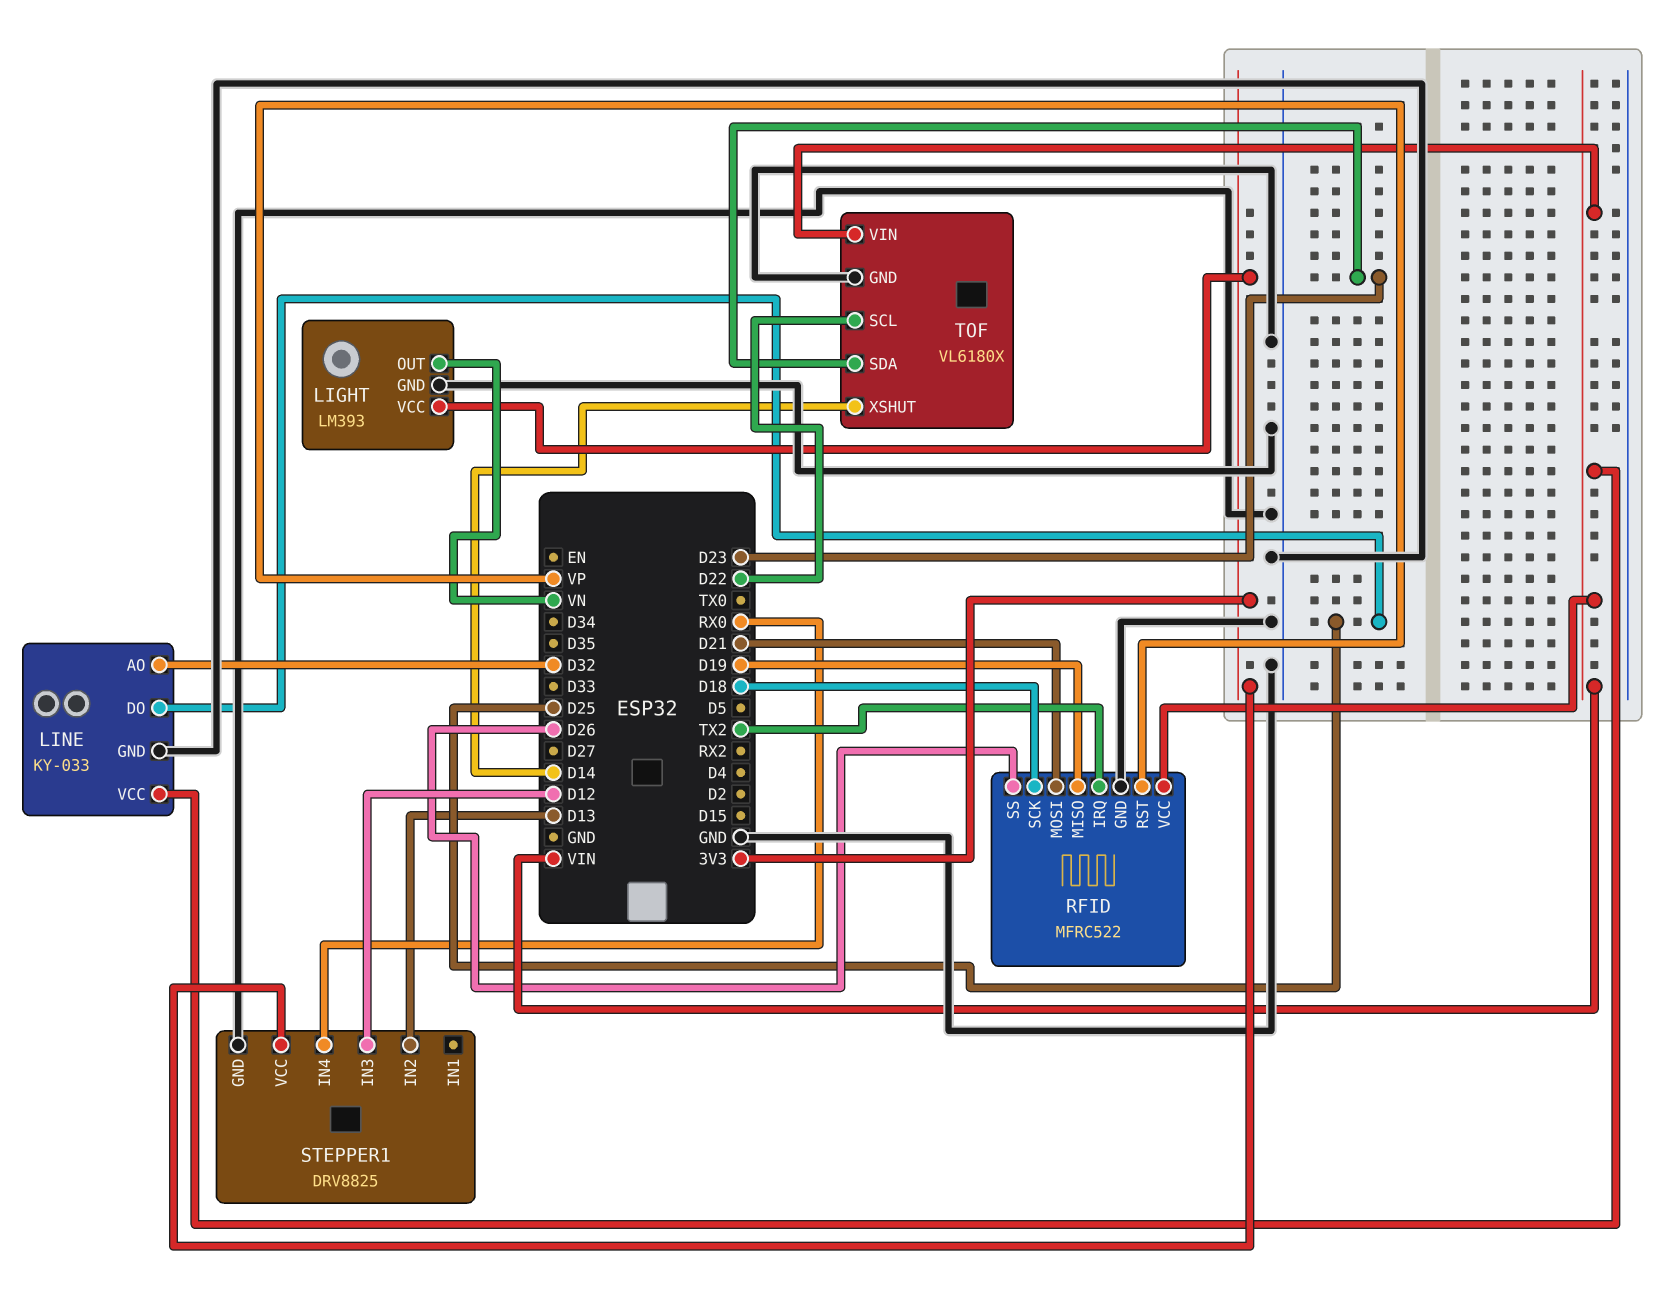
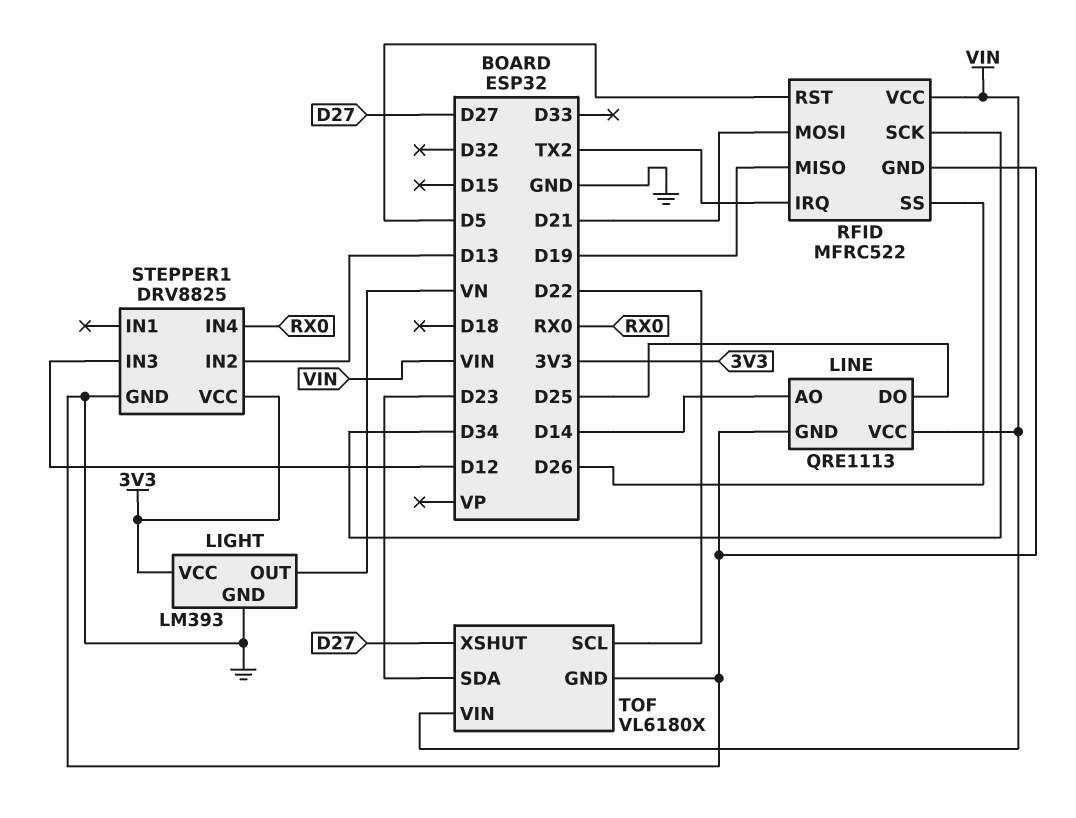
LINE: KY-033 -> QRE1113
LINE pin AO: D32 -> D14
RFID pin RST: VP -> D5
RFID pin SCK: D18 -> D34
TOF pin XSHUT: D14 -> D27

